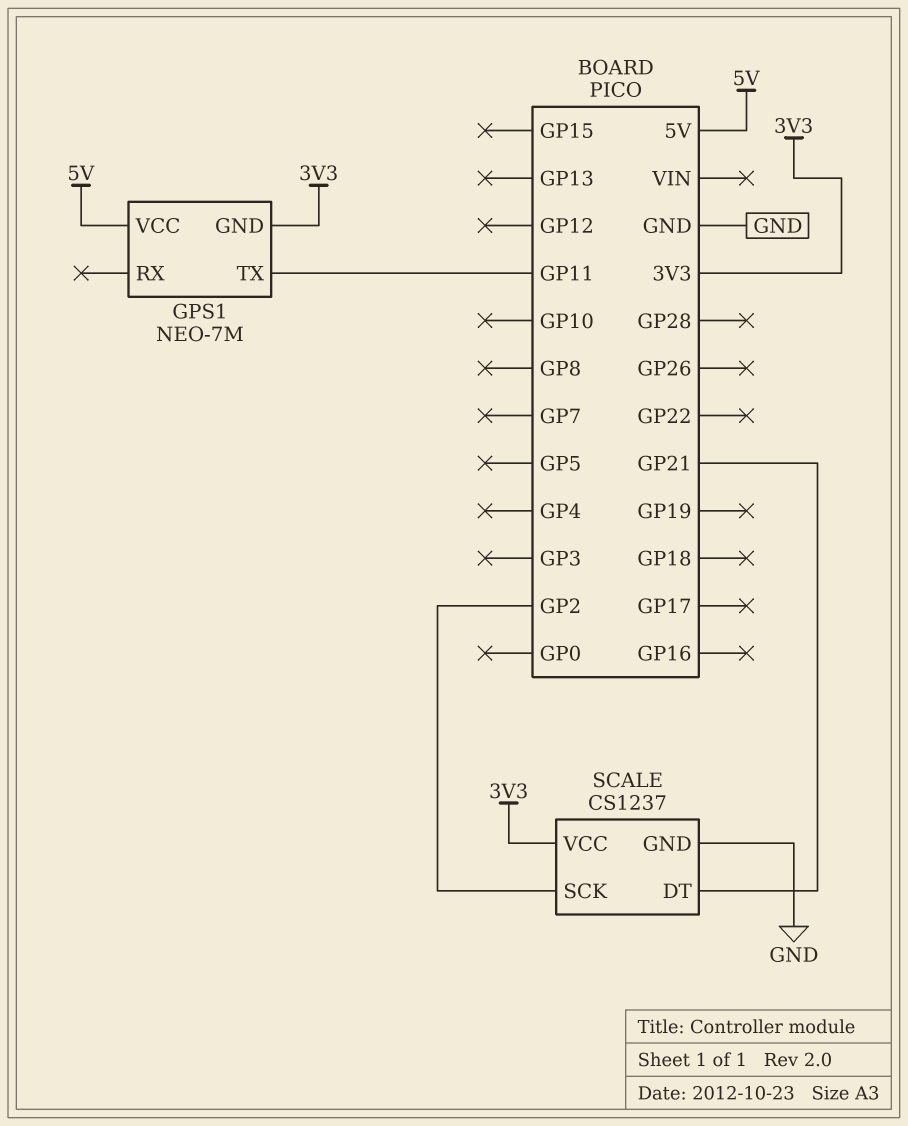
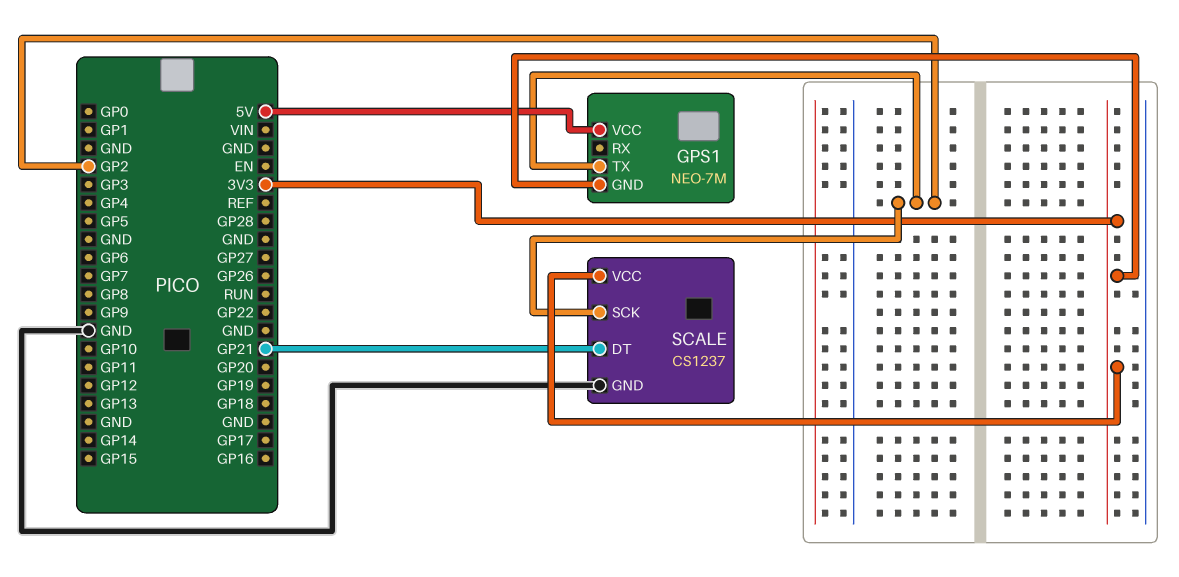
GPS1 pin TX: GP11 -> GP2

